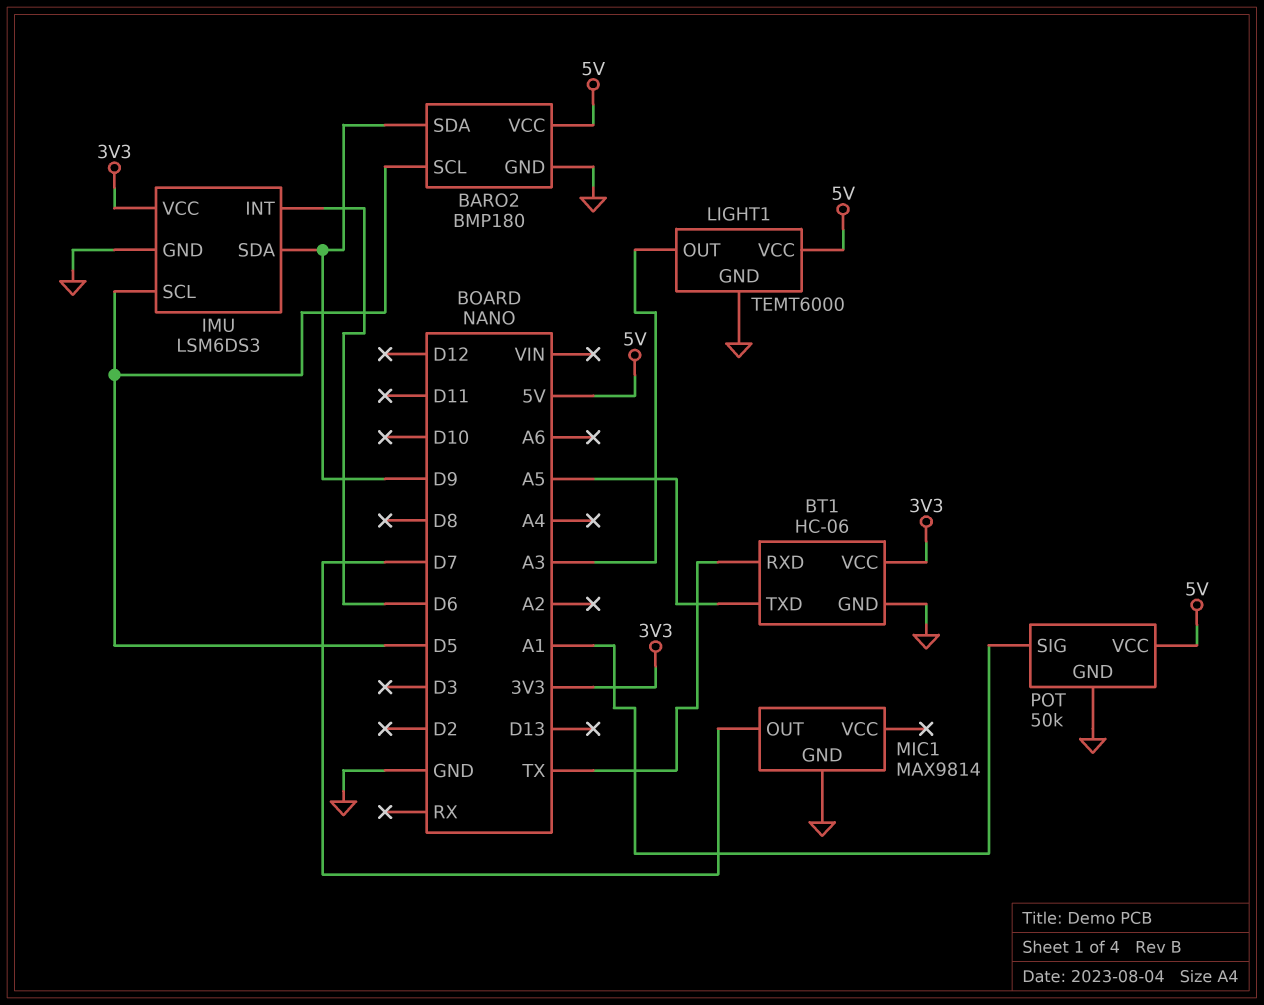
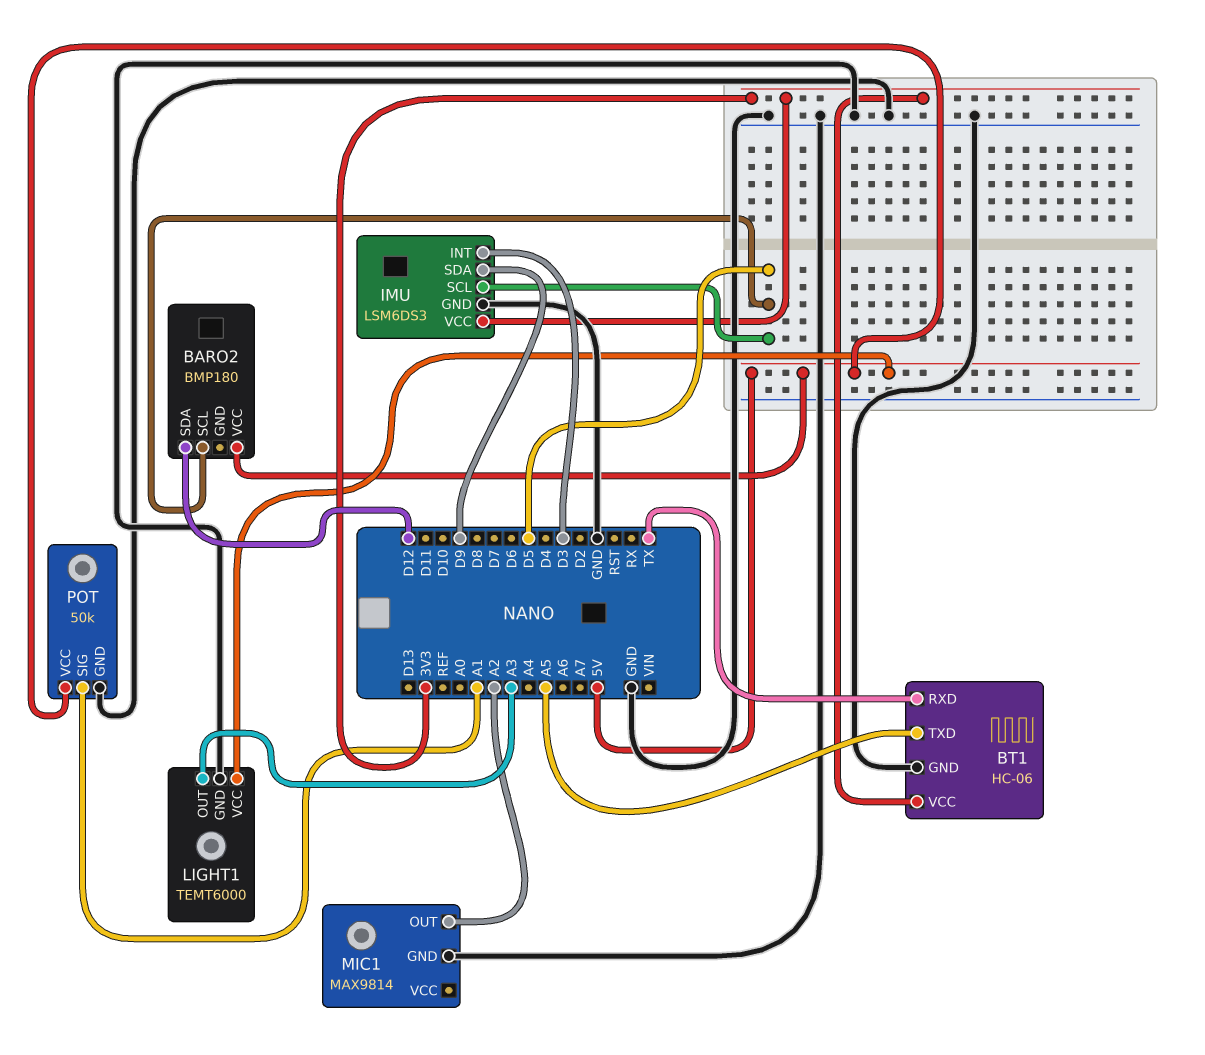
BARO2 pin GND: GND -> none
BARO2 pin SDA: D9 -> D12
IMU pin INT: D6 -> D3
MIC1 pin OUT: D7 -> A2

